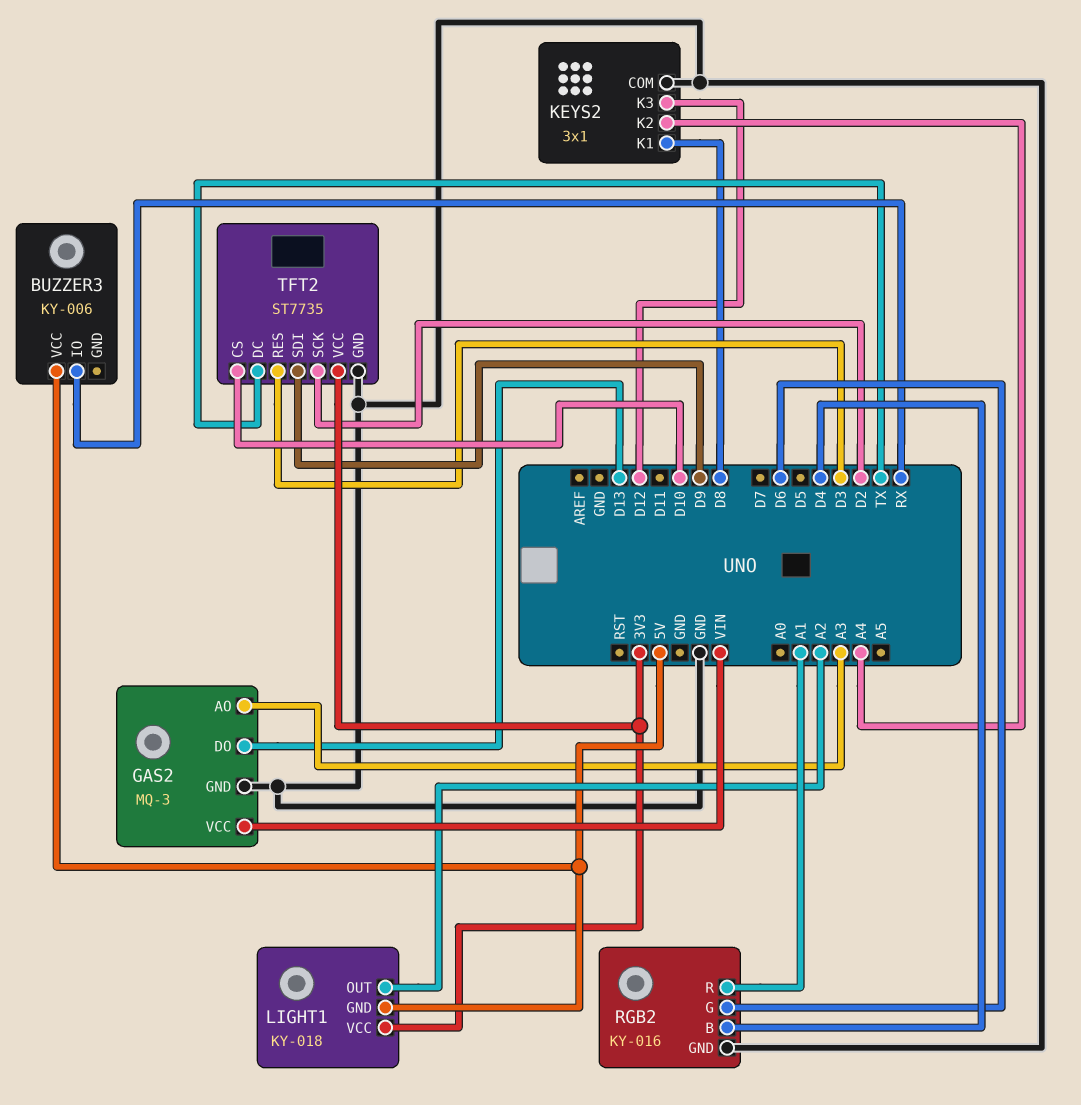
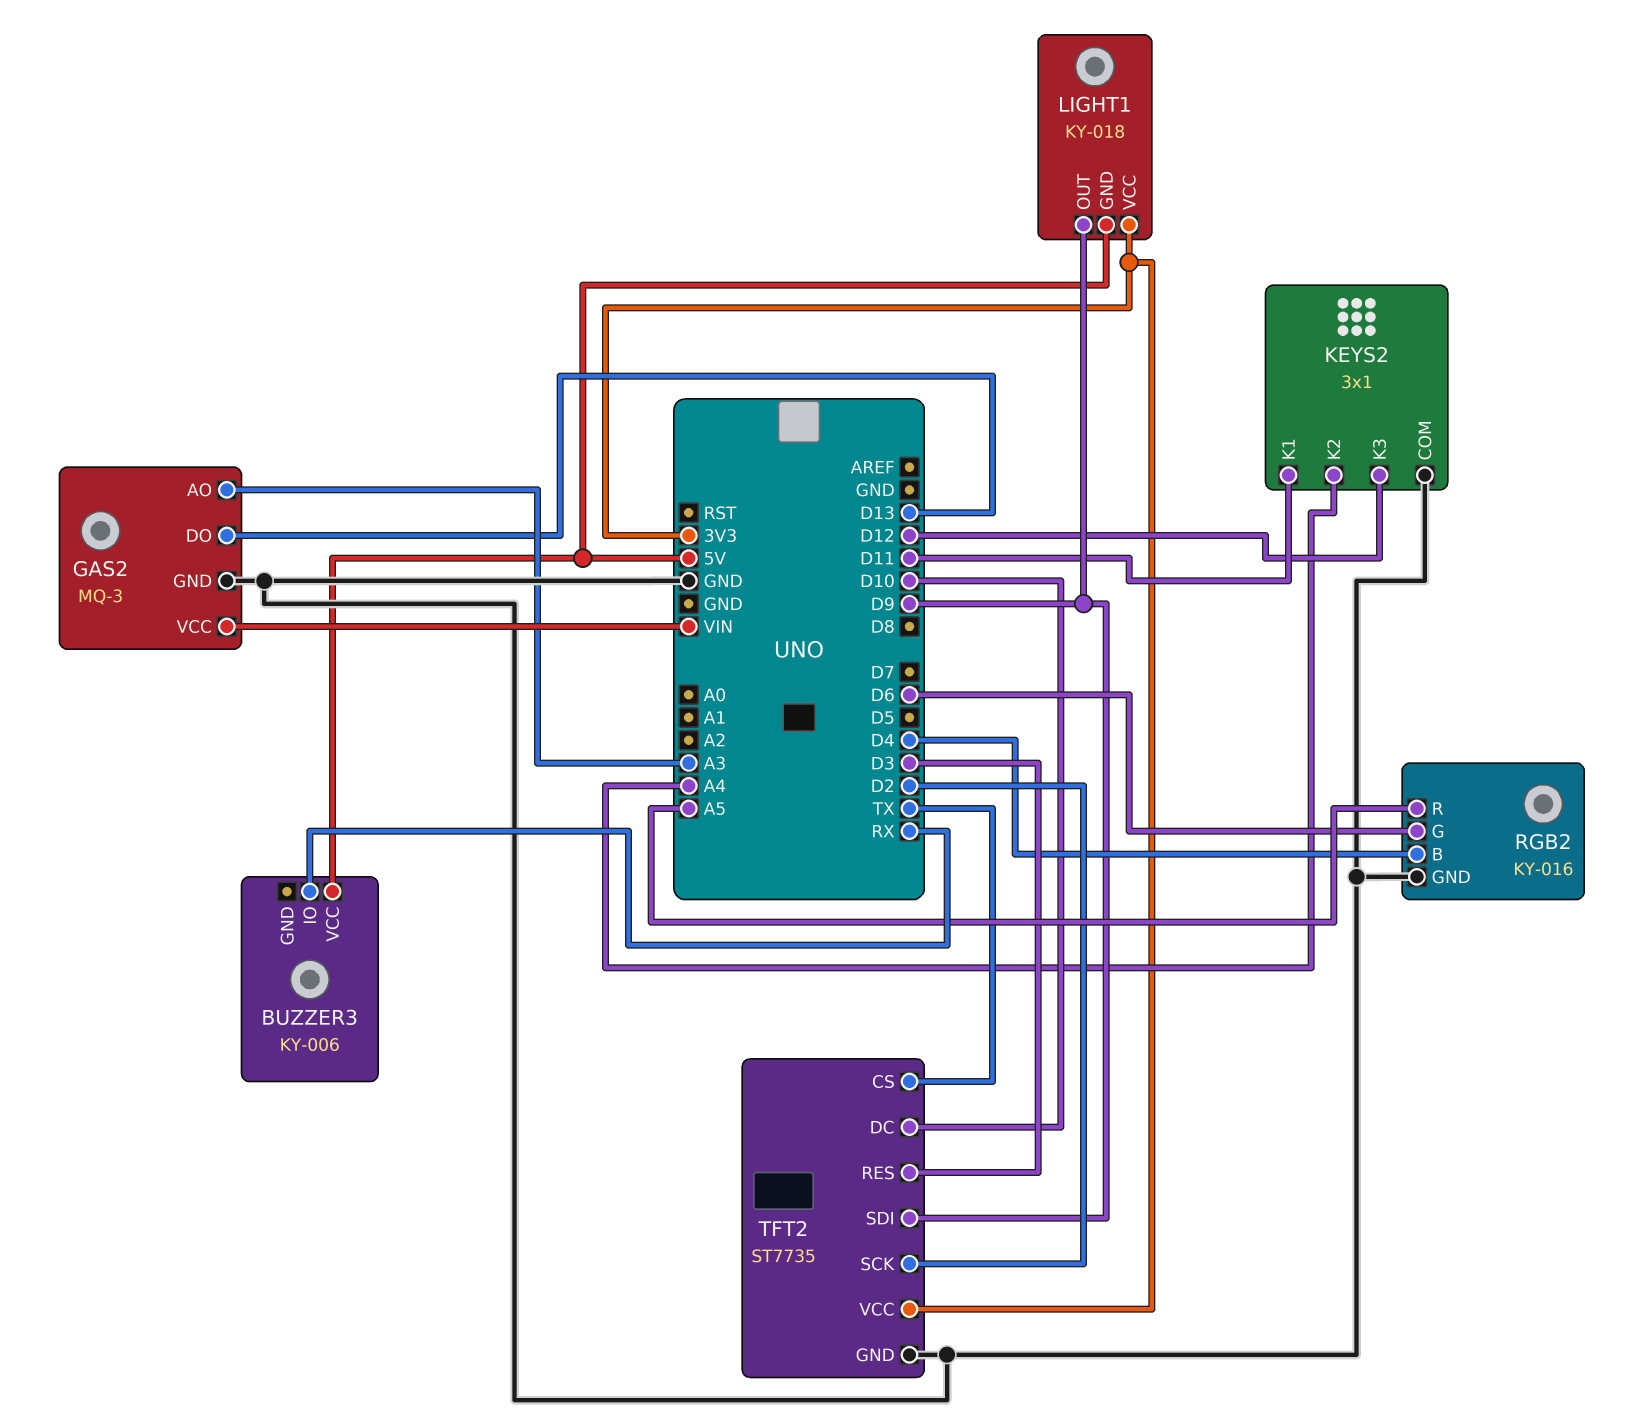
KEYS2 pin K1: D8 -> D11
LIGHT1 pin OUT: A2 -> D9
RGB2 pin R: A1 -> A5
TFT2 pin CS: D10 -> TX
TFT2 pin DC: TX -> D10

